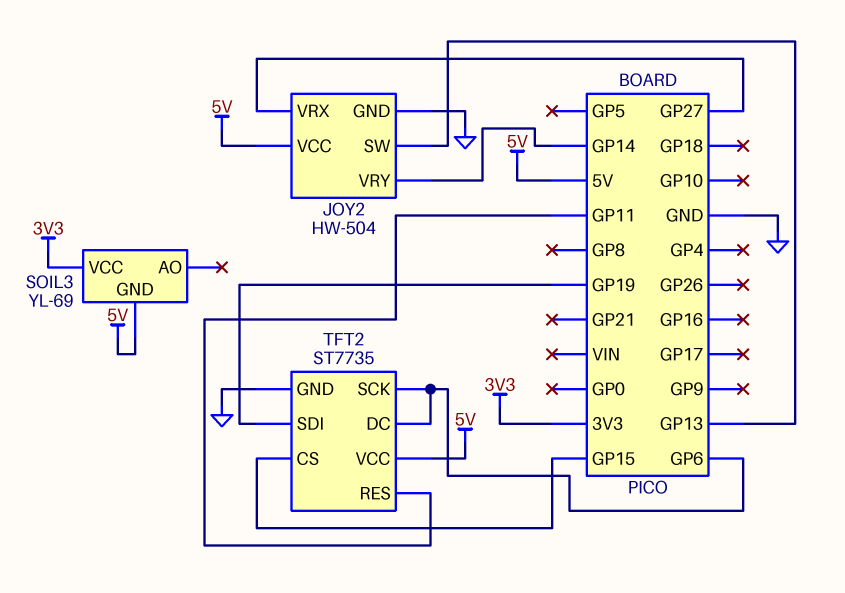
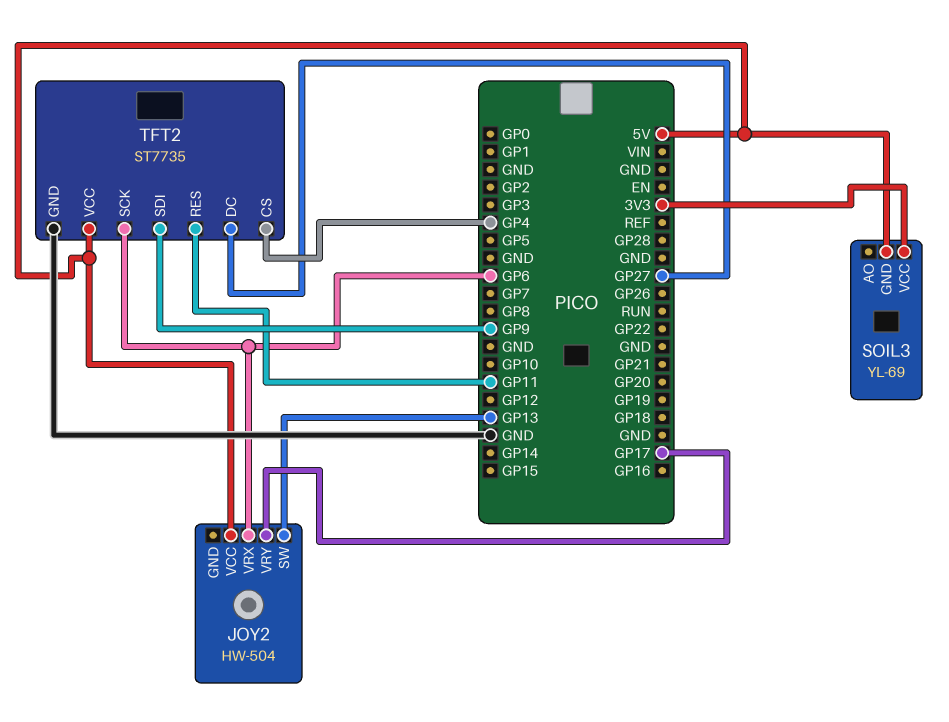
JOY2 pin GND: GND -> none
JOY2 pin VRX: GP27 -> GP6
JOY2 pin VRY: GP14 -> GP17
TFT2 pin CS: GP15 -> GP4
TFT2 pin DC: GP6 -> GP27
TFT2 pin SDI: GP19 -> GP9

